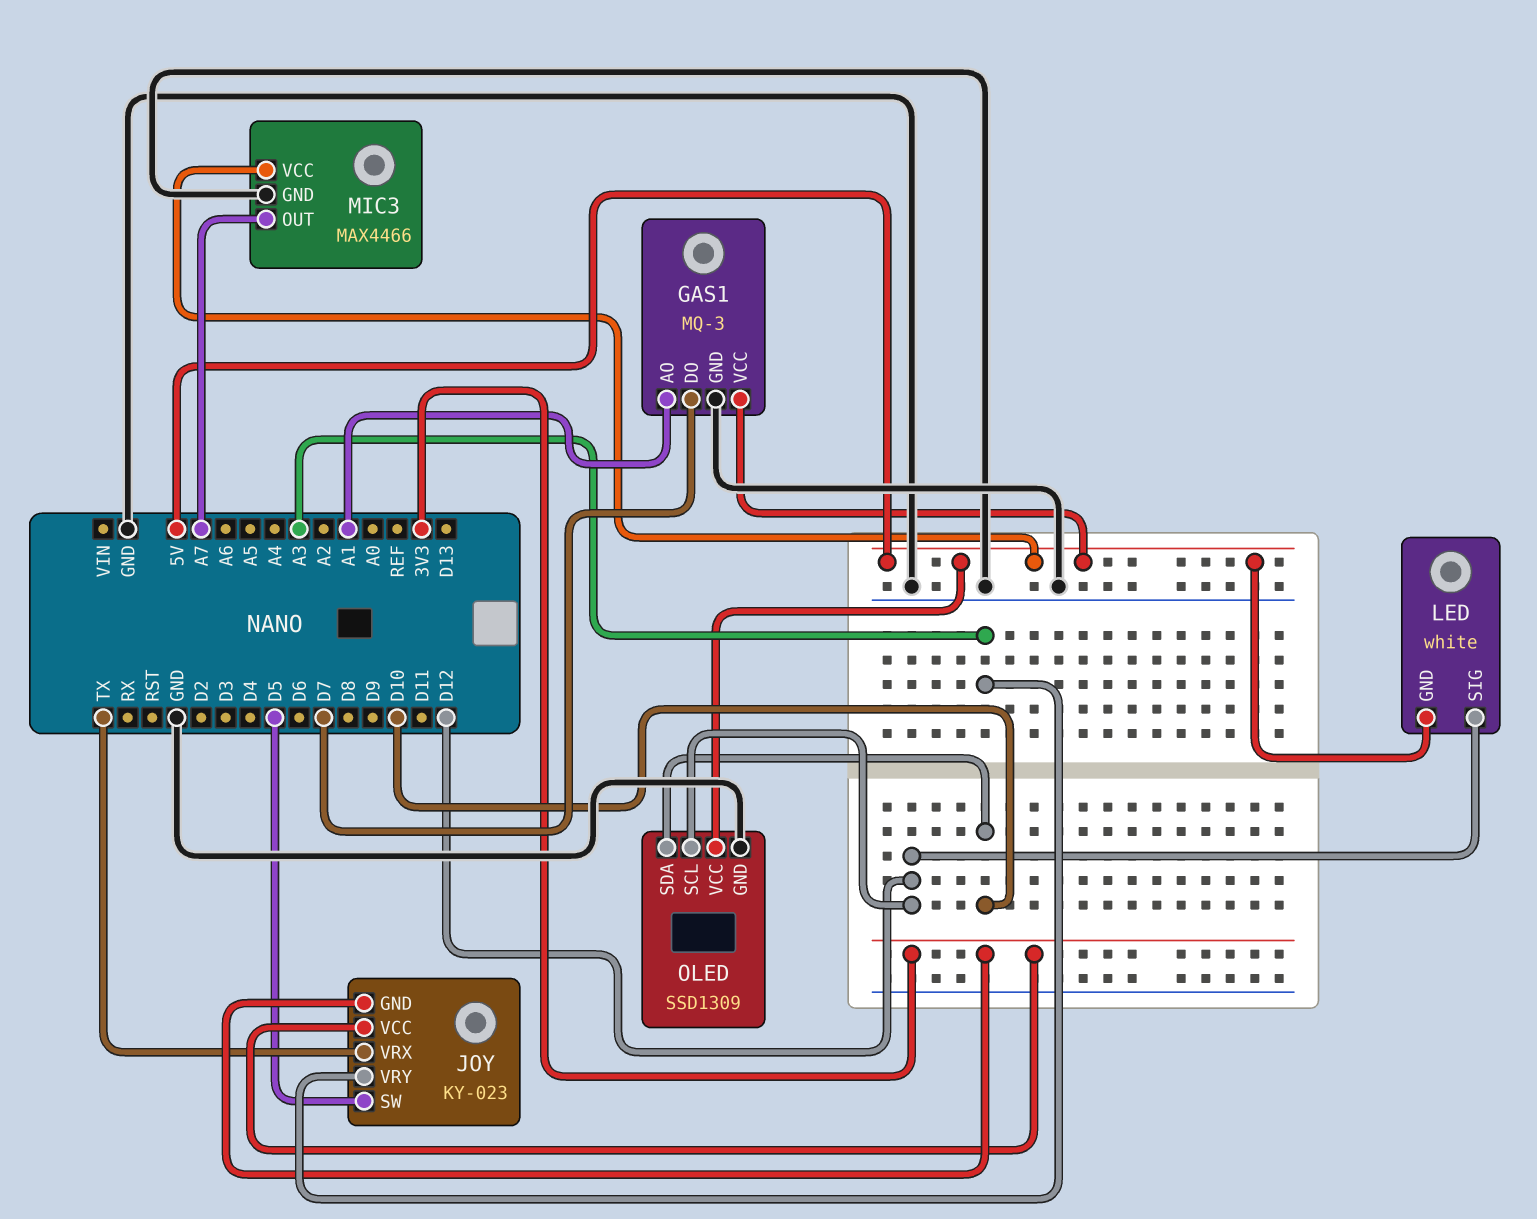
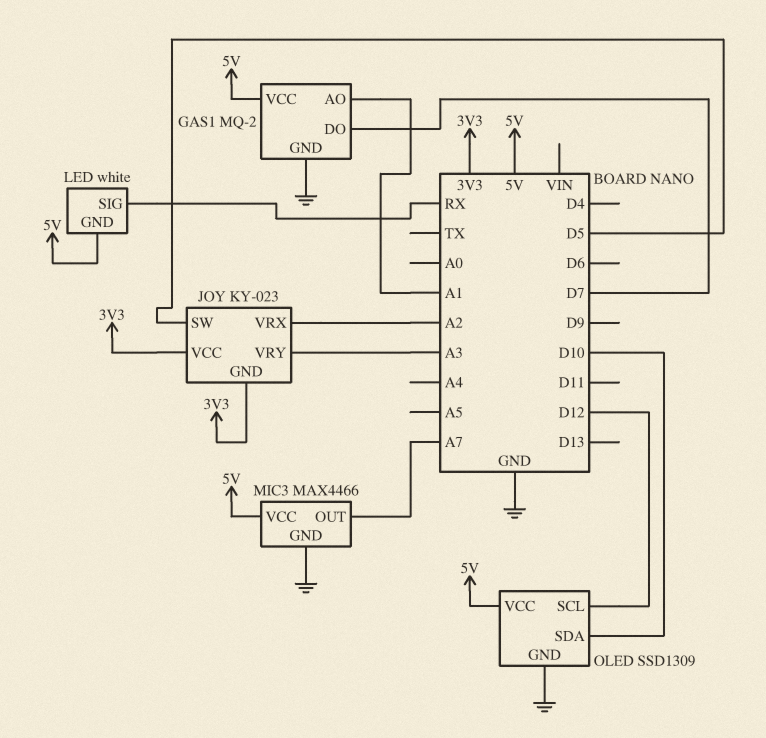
GAS1: MQ-3 -> MQ-2
JOY pin VRX: TX -> A2
LED pin SIG: D12 -> RX

